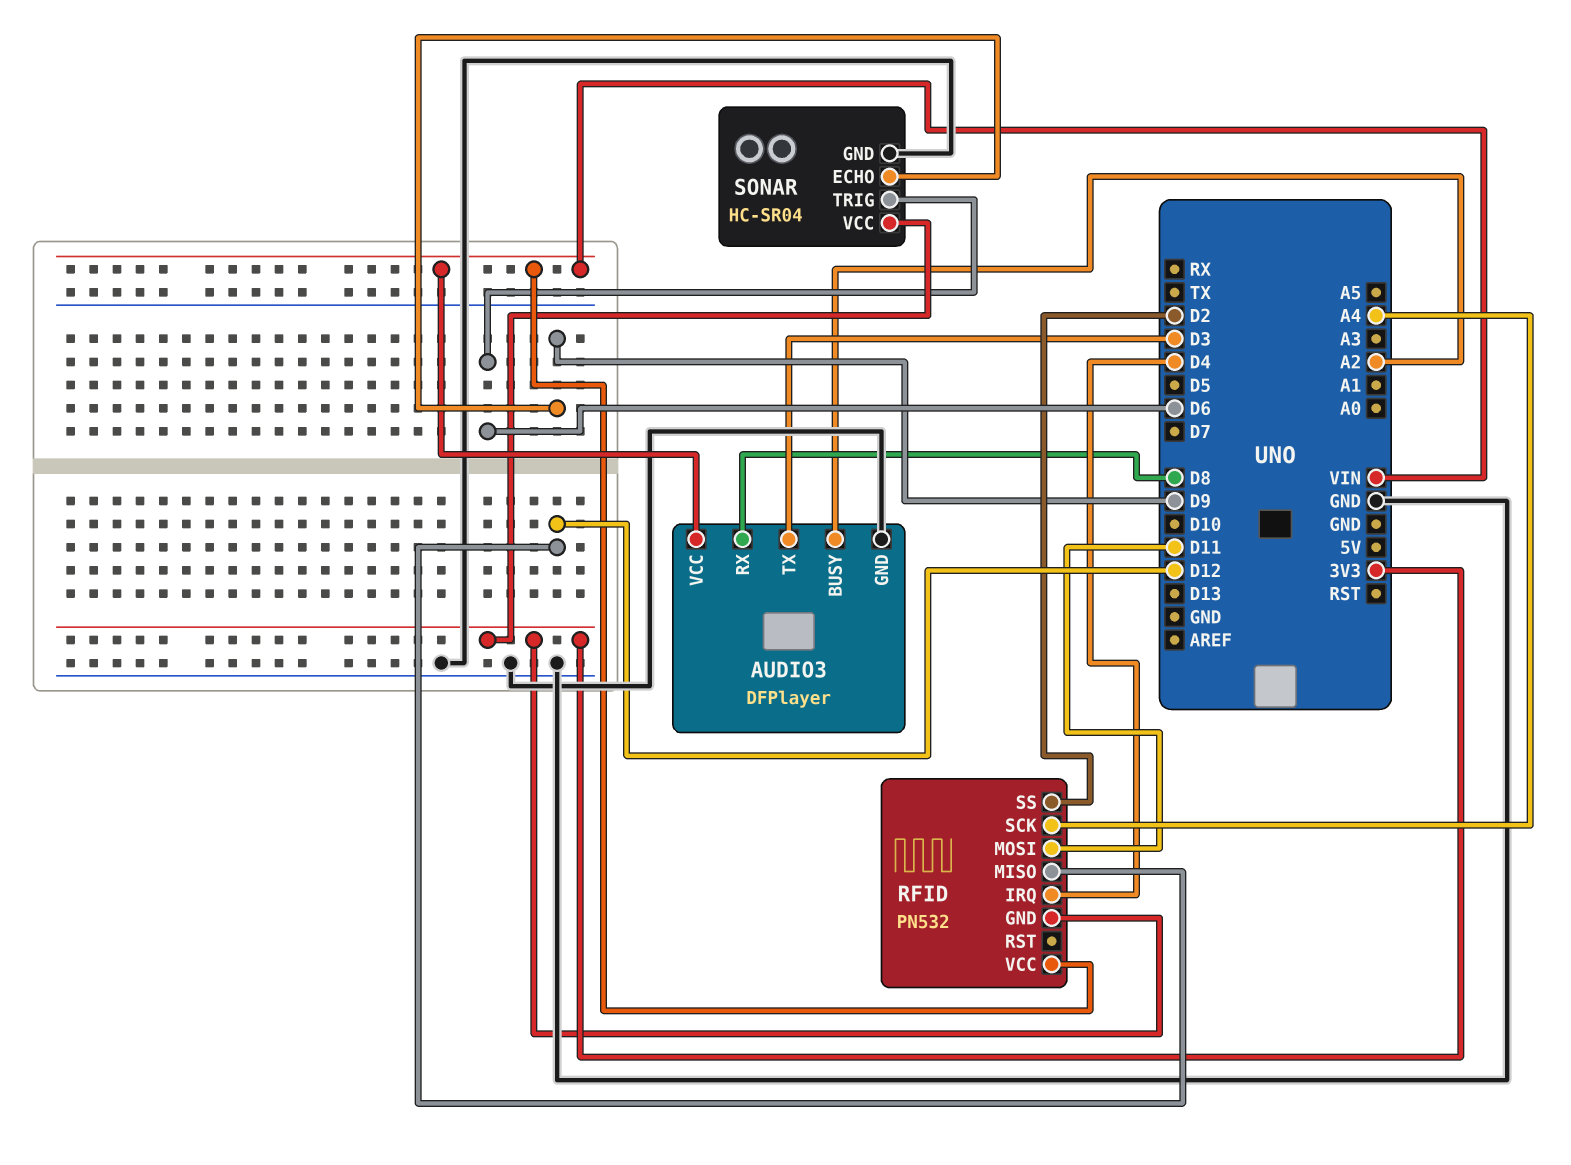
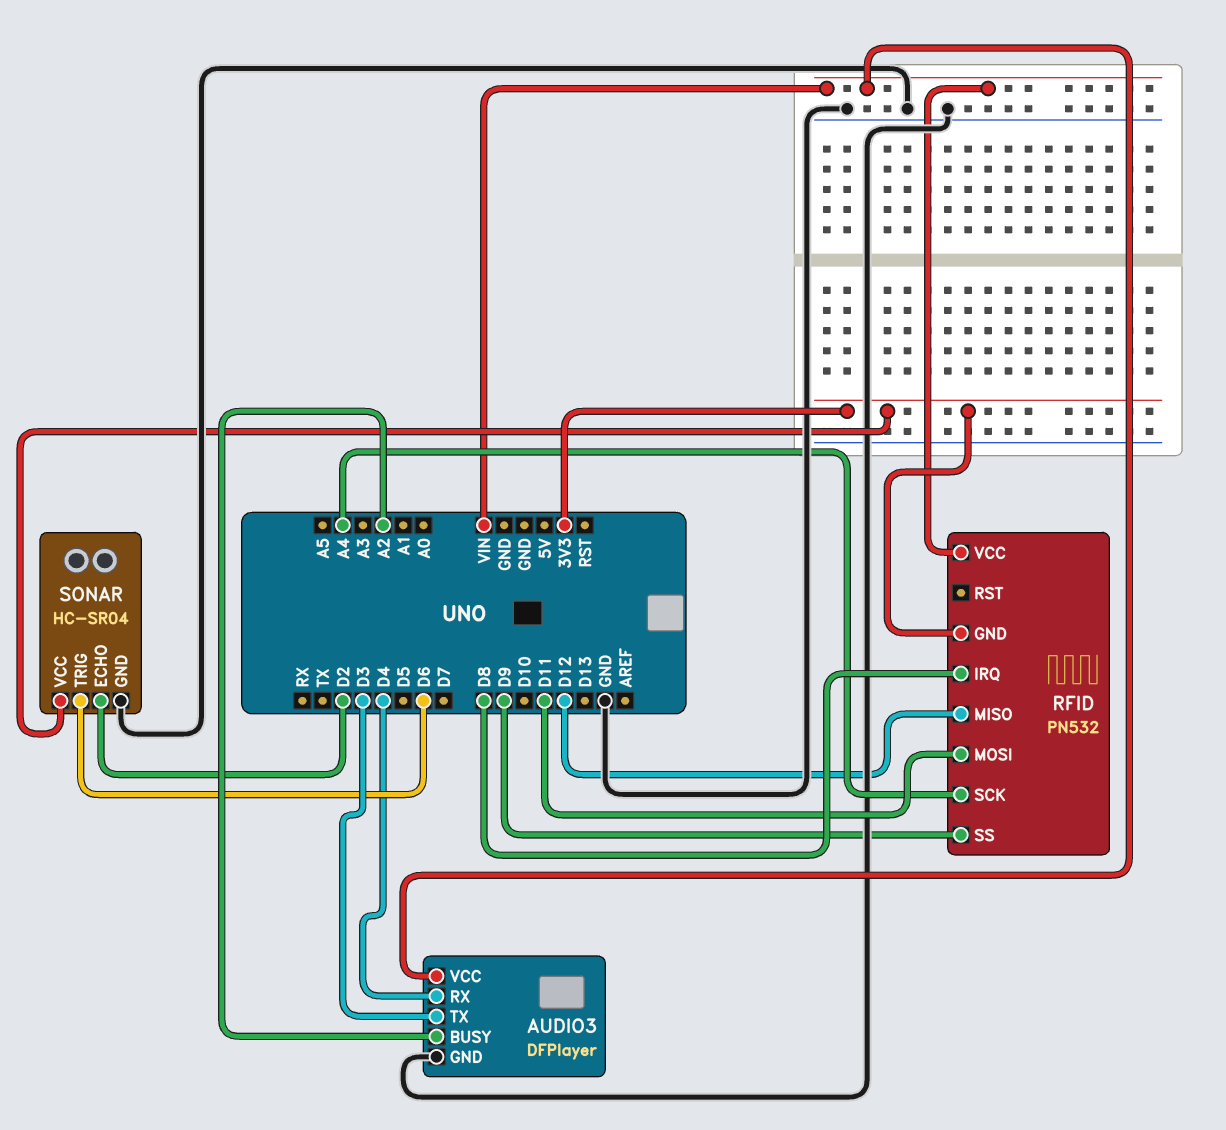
AUDIO3 pin RX: D8 -> D4
RFID pin IRQ: D4 -> D8
RFID pin SS: D2 -> D9
SONAR pin ECHO: D9 -> D2

